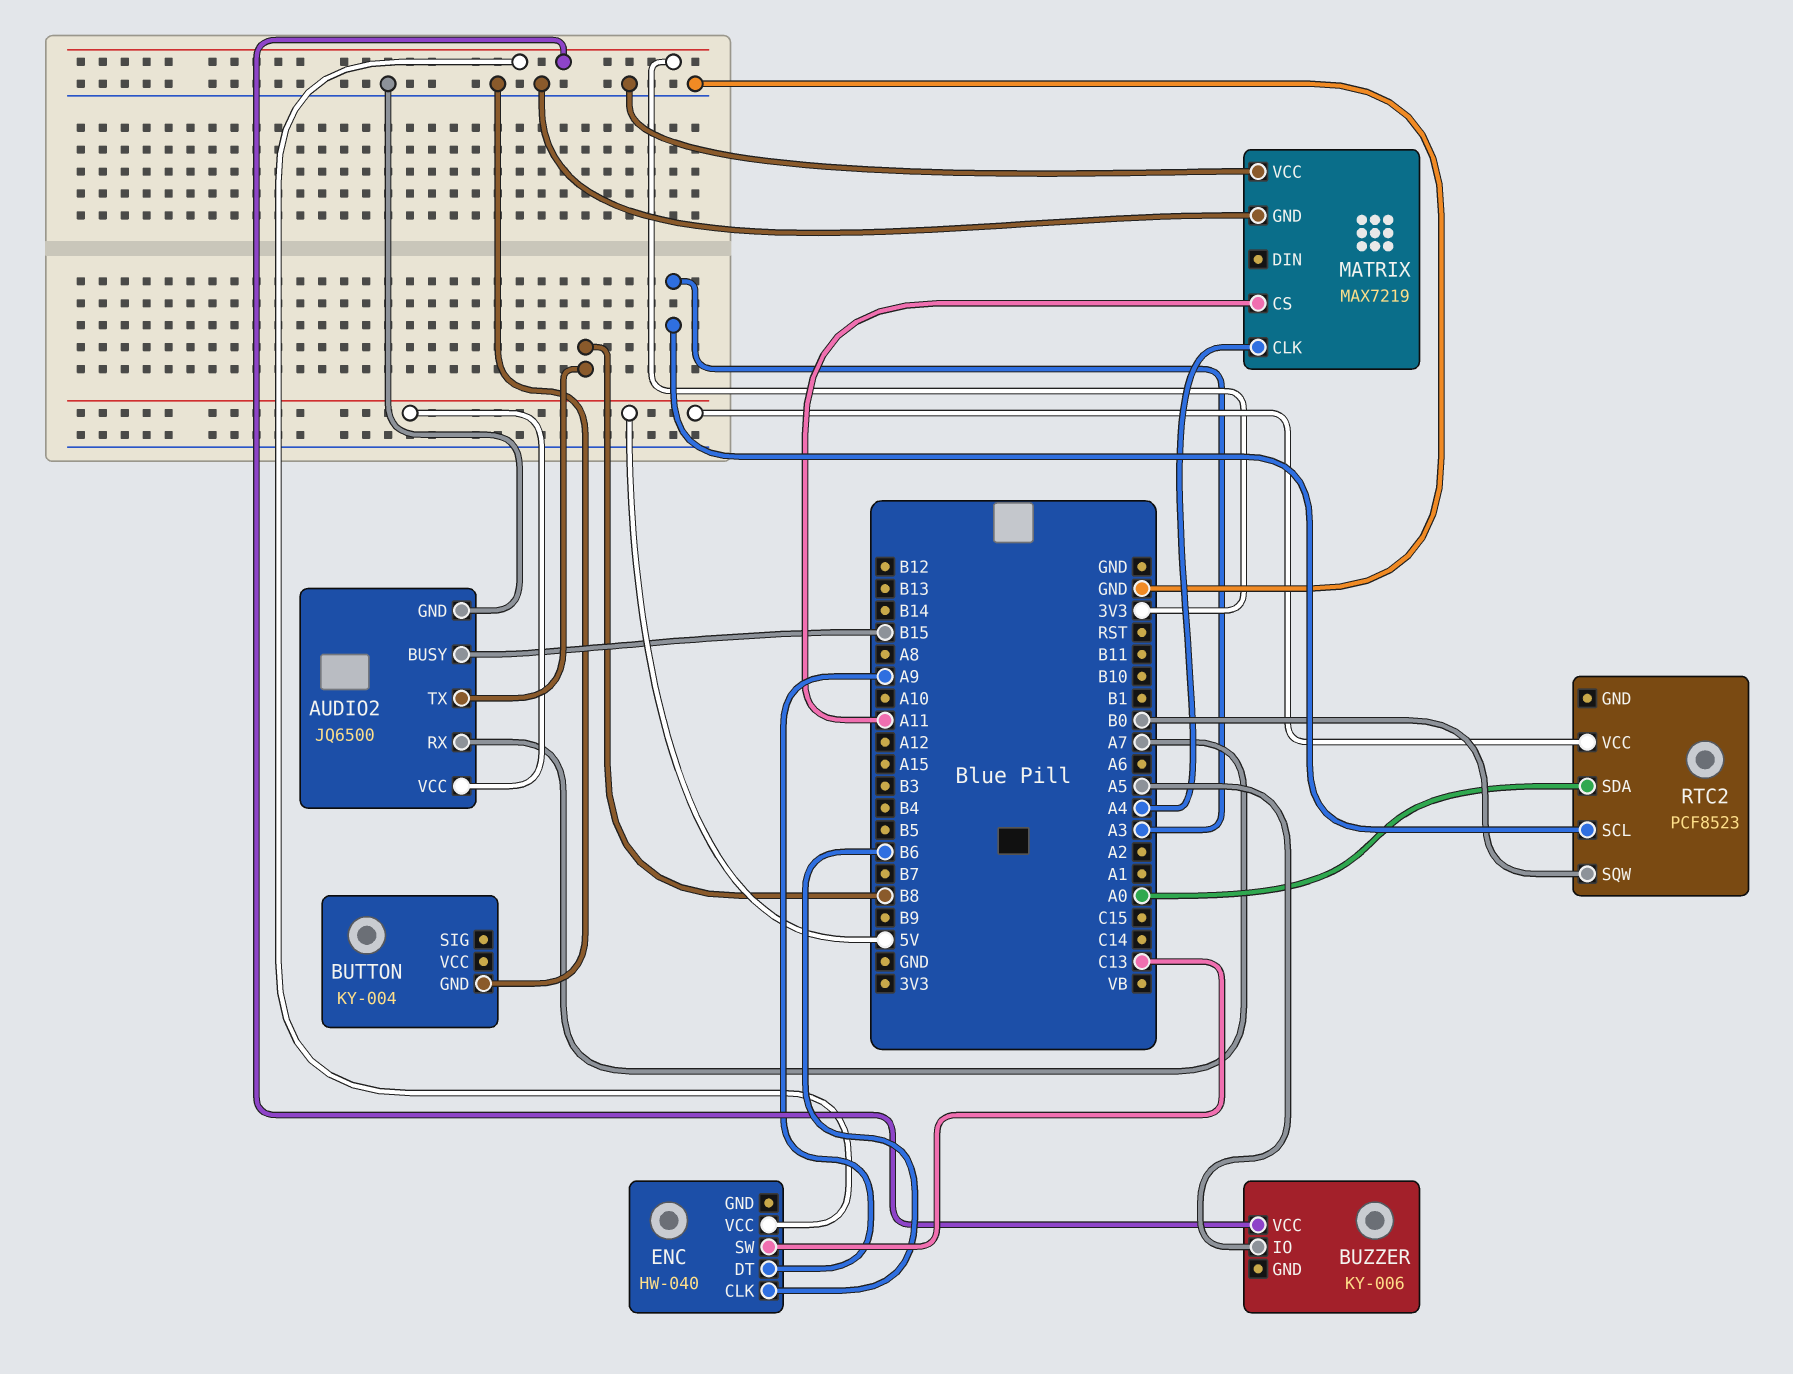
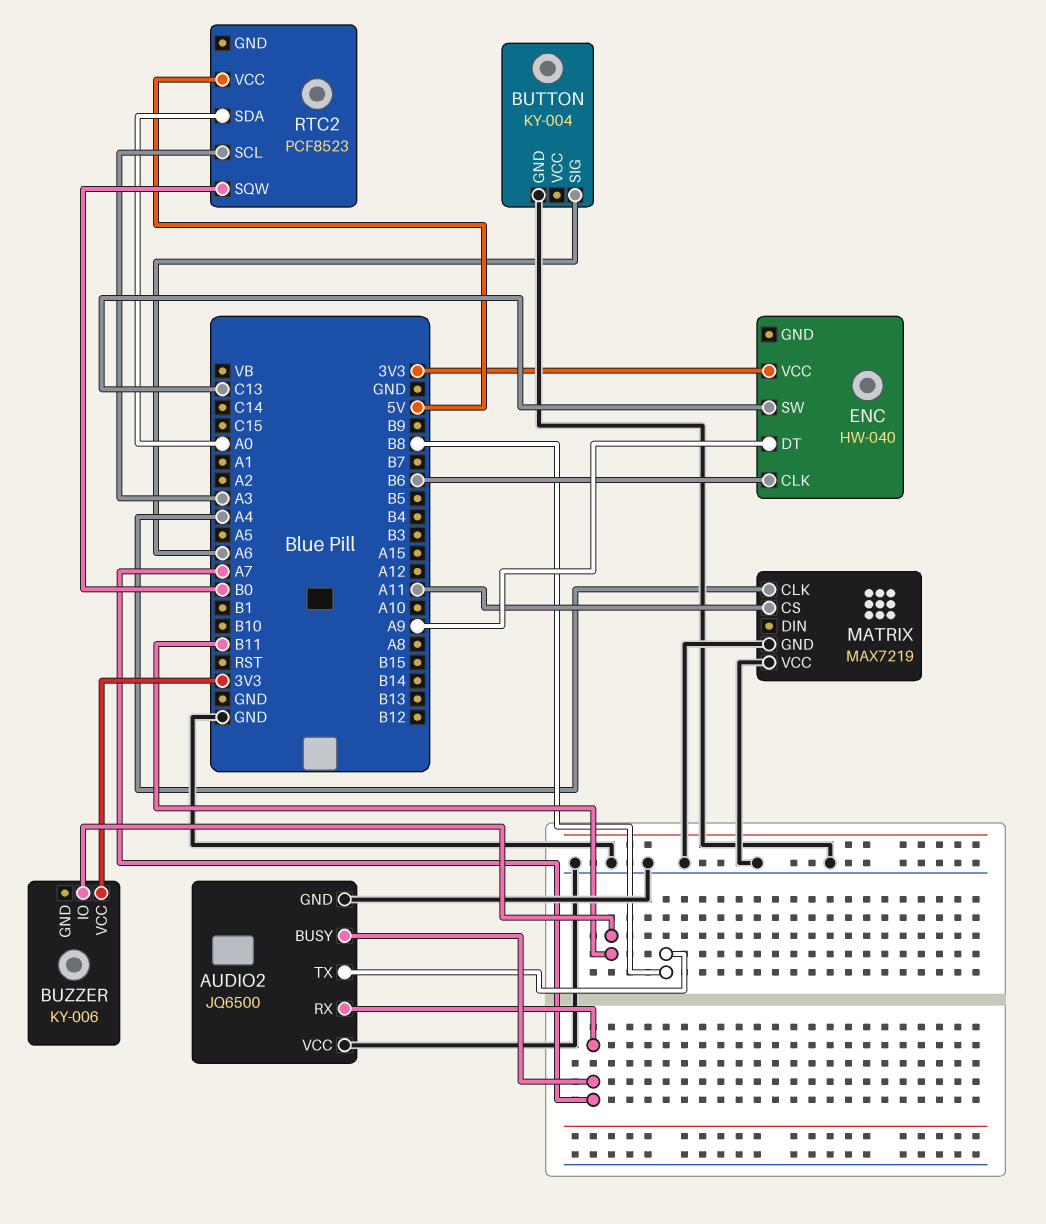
AUDIO2 pin BUSY: B15 -> A7
AUDIO2 pin VCC: 5V -> GND
BUTTON pin SIG: none -> A6
BUZZER pin IO: A5 -> B11

